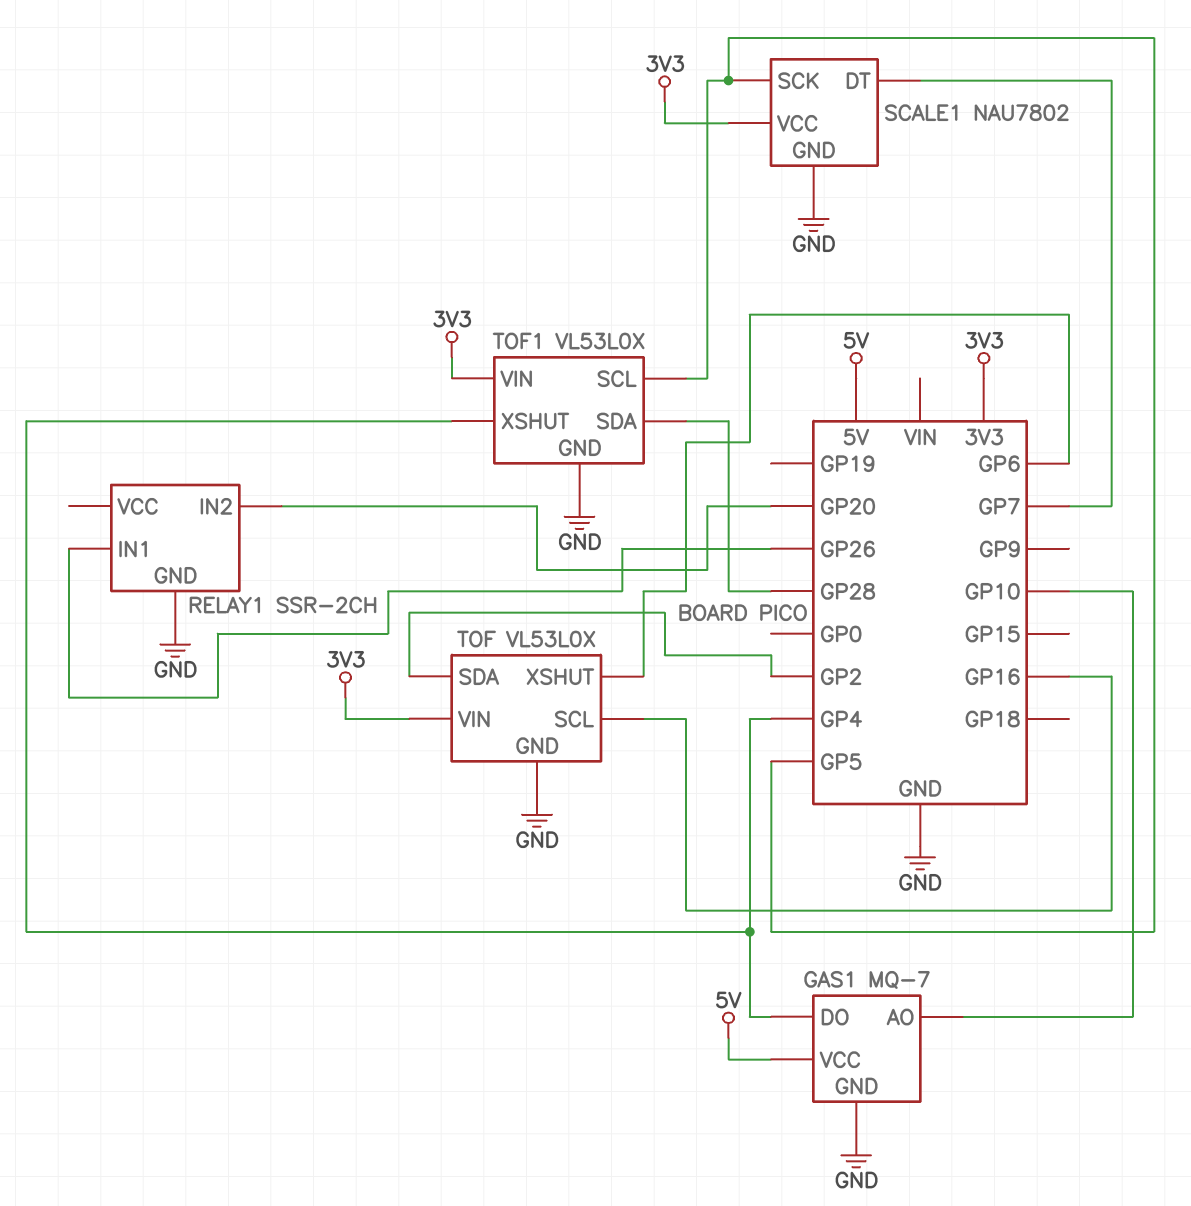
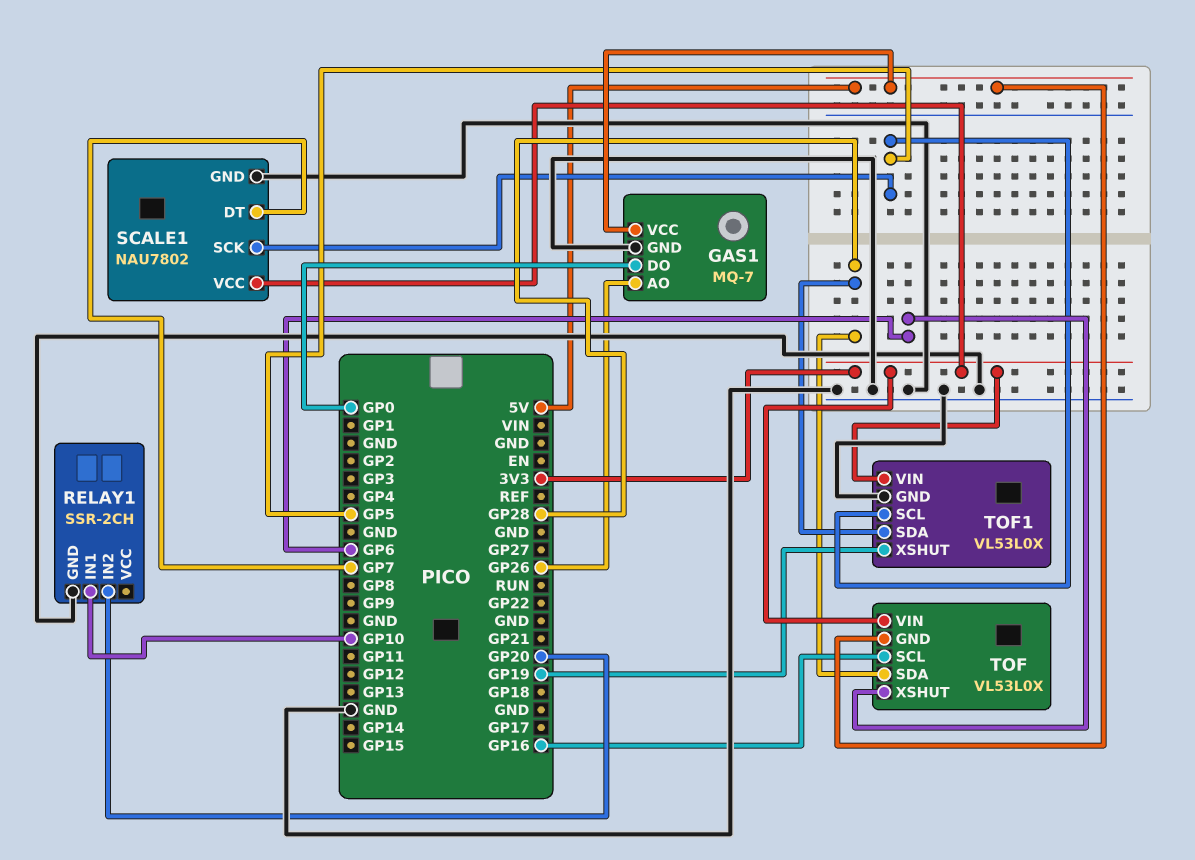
GAS1 pin AO: GP10 -> GP26
GAS1 pin DO: GP4 -> GP0
RELAY1 pin IN1: GP26 -> GP10
TOF pin GND: GND -> 5V
TOF pin SDA: GP2 -> GP28
TOF1 pin XSHUT: GP4 -> GP19

